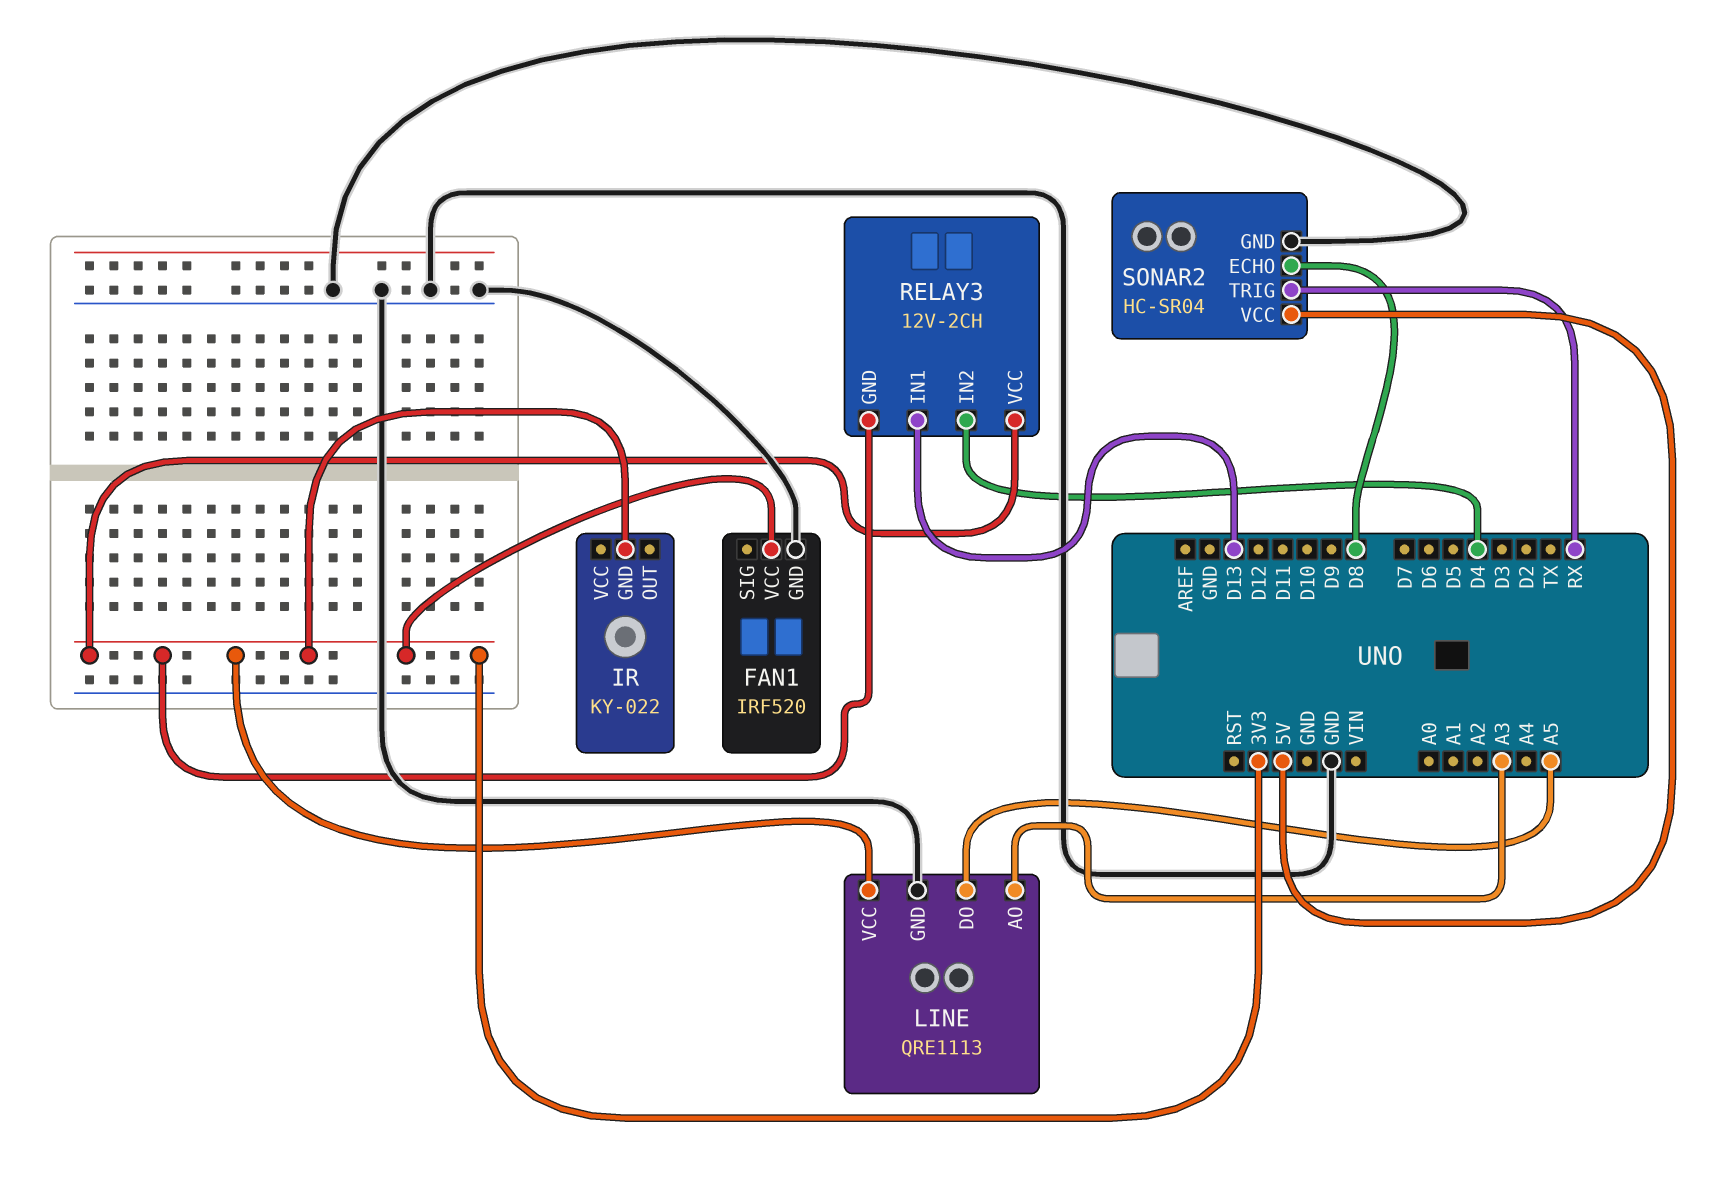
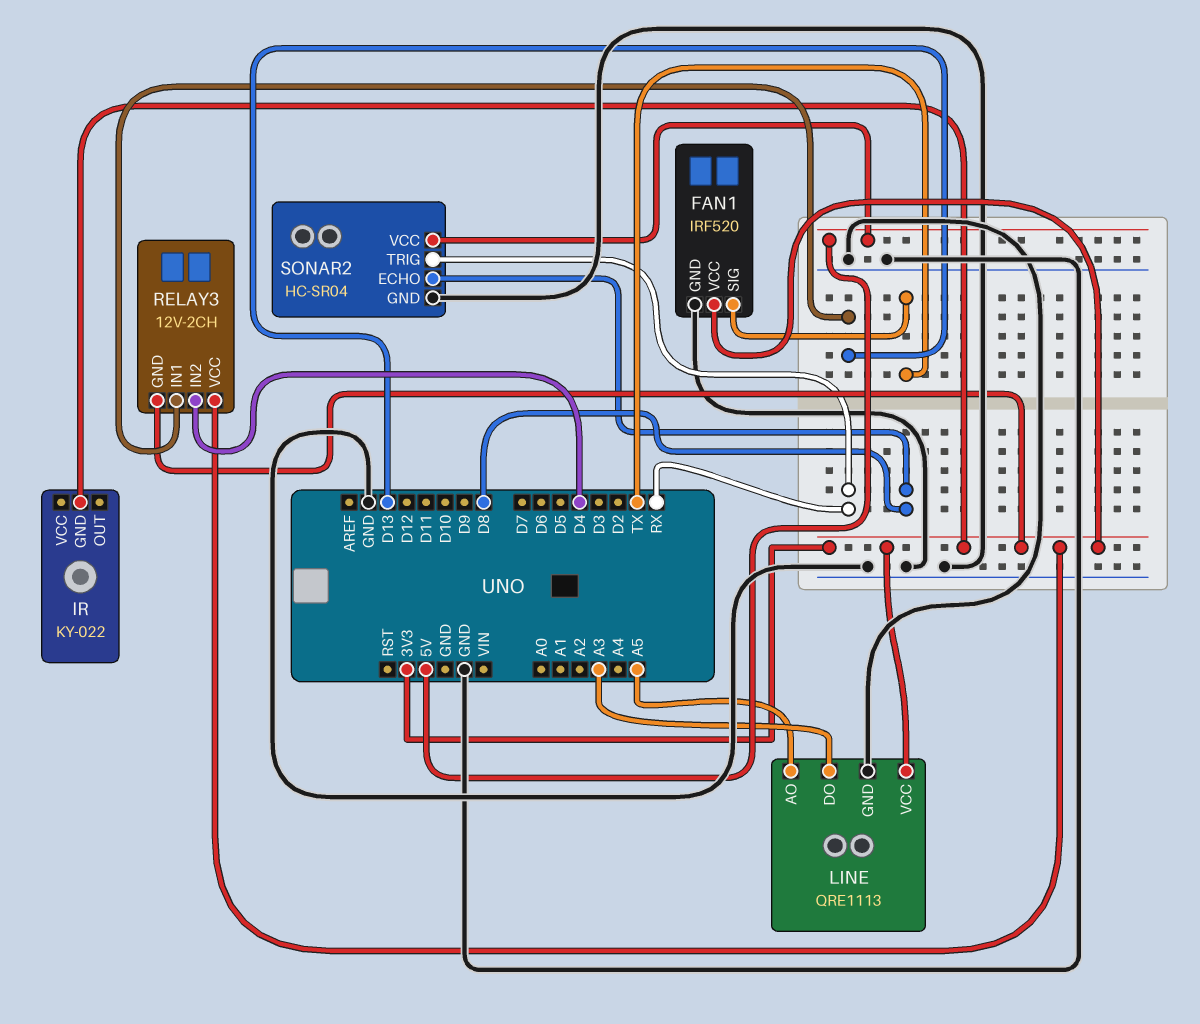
FAN1 pin SIG: none -> TX
LINE pin AO: A3 -> A5
LINE pin DO: A5 -> A3

